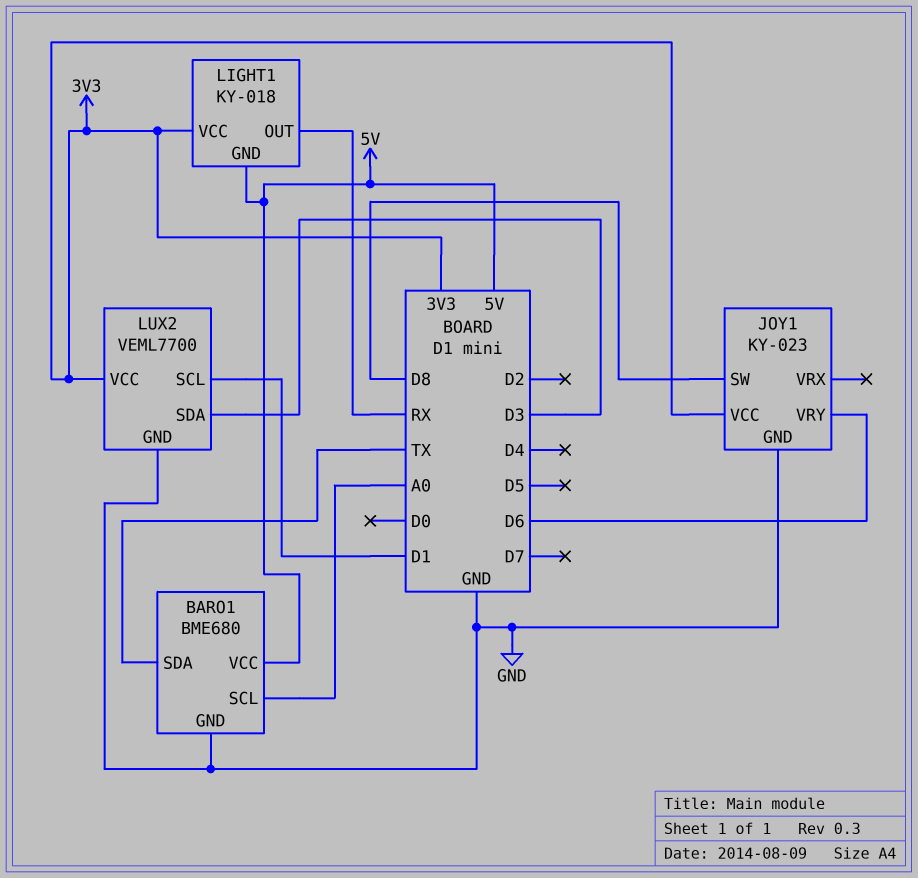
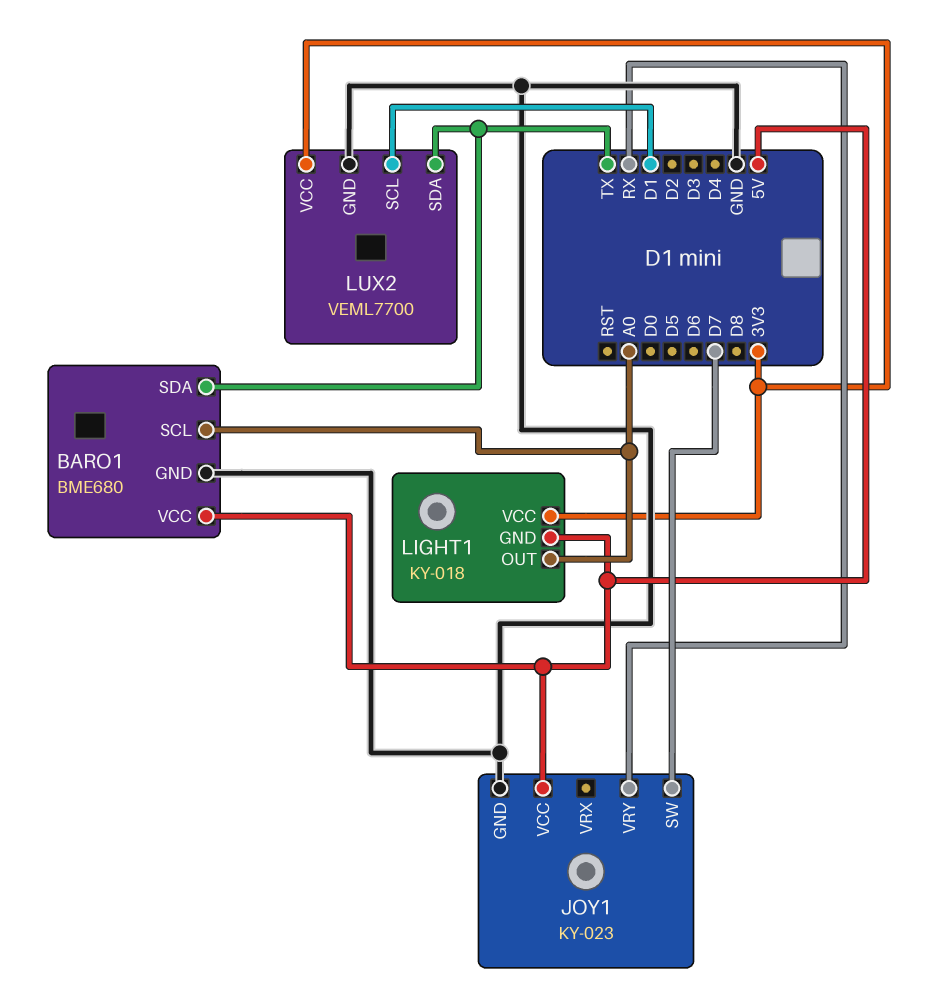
JOY1 pin SW: D8 -> D7
JOY1 pin VCC: 3V3 -> 5V
JOY1 pin VRY: D6 -> RX
LIGHT1 pin OUT: RX -> A0
LUX2 pin SDA: D3 -> TX

